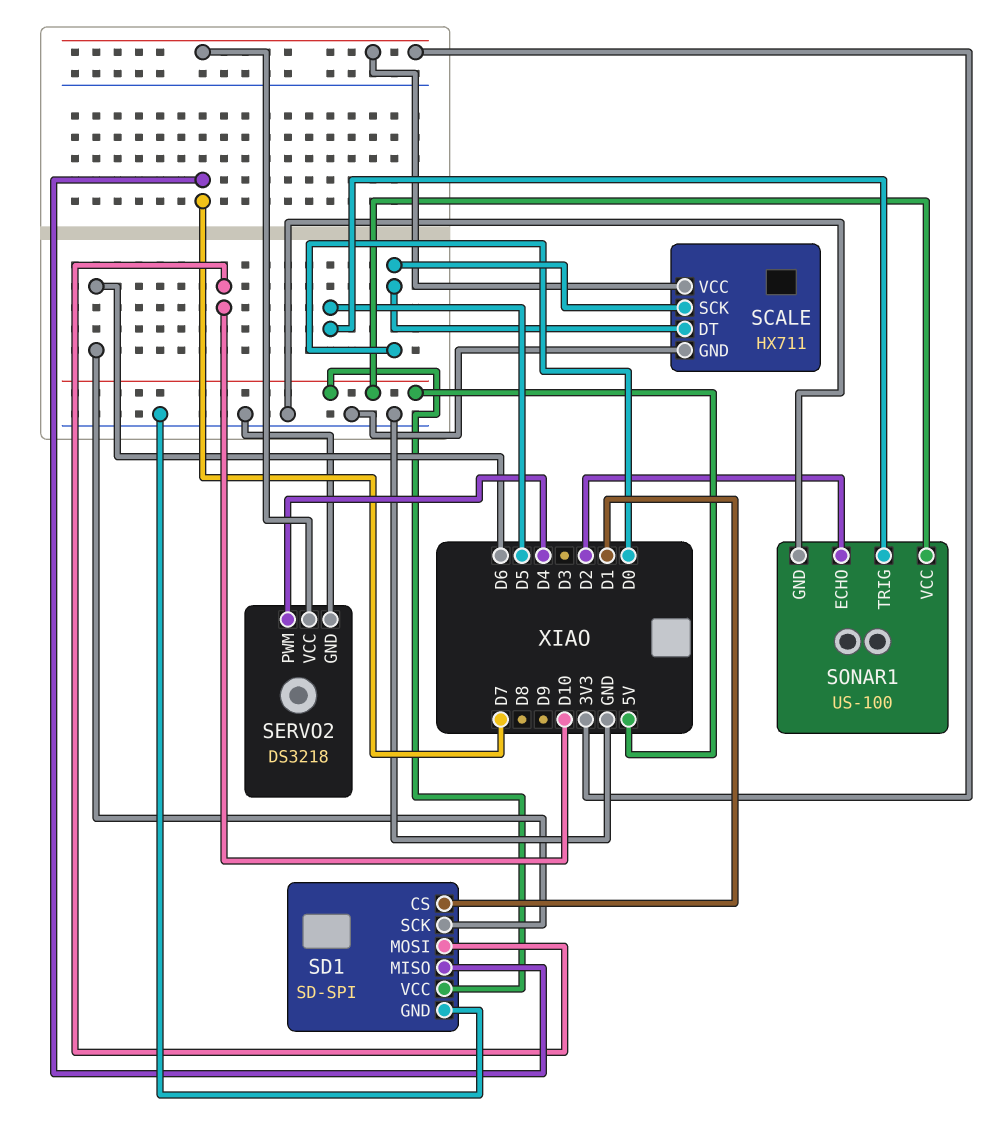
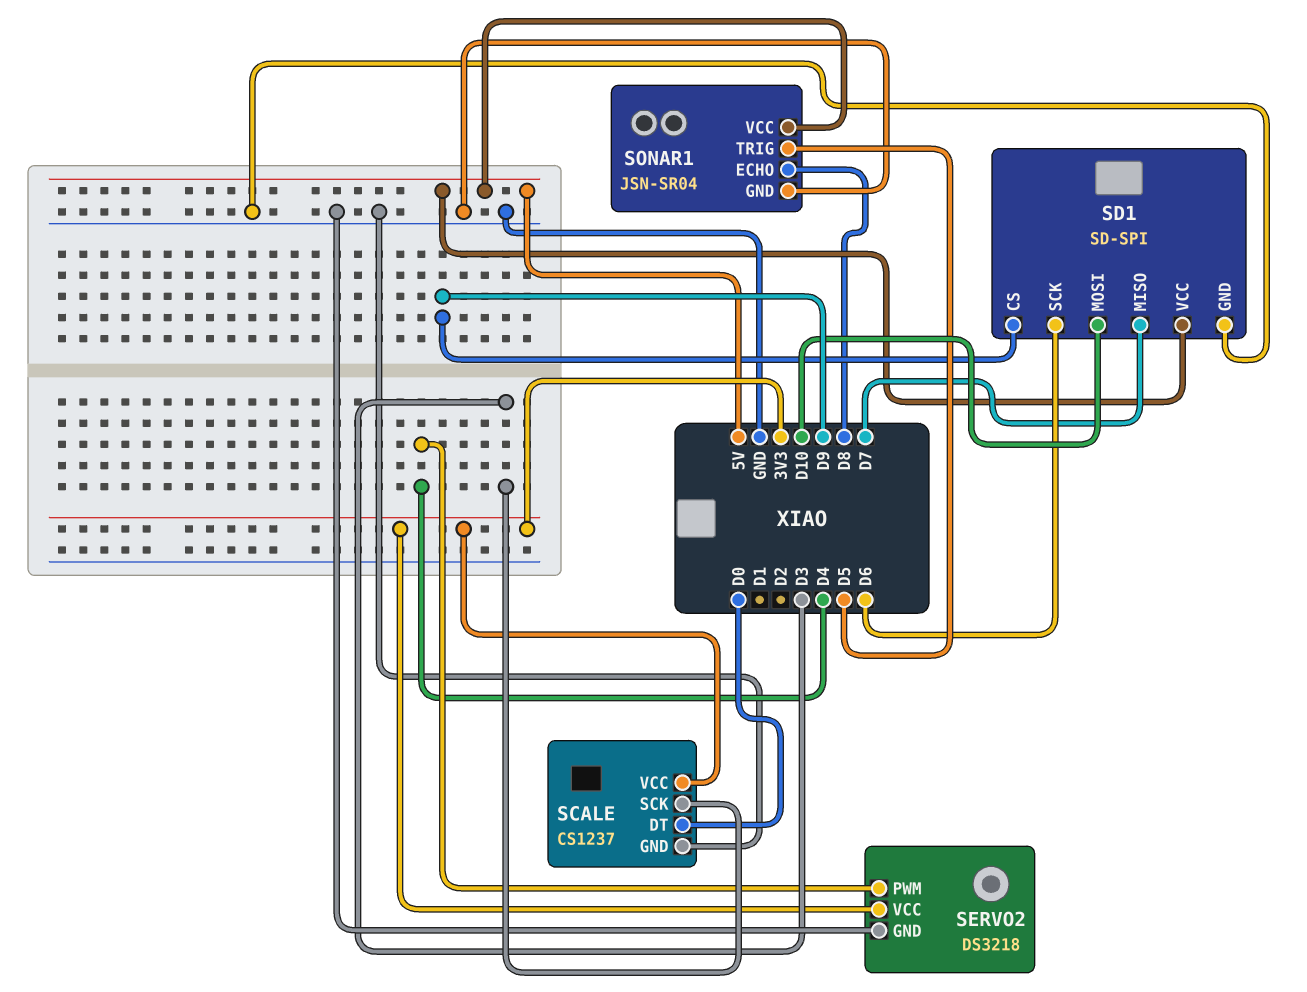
SCALE: HX711 -> CS1237
SCALE pin SCK: D0 -> D3
SD1 pin CS: D1 -> D9
SONAR1: US-100 -> JSN-SR04
SONAR1 pin ECHO: D2 -> D8

